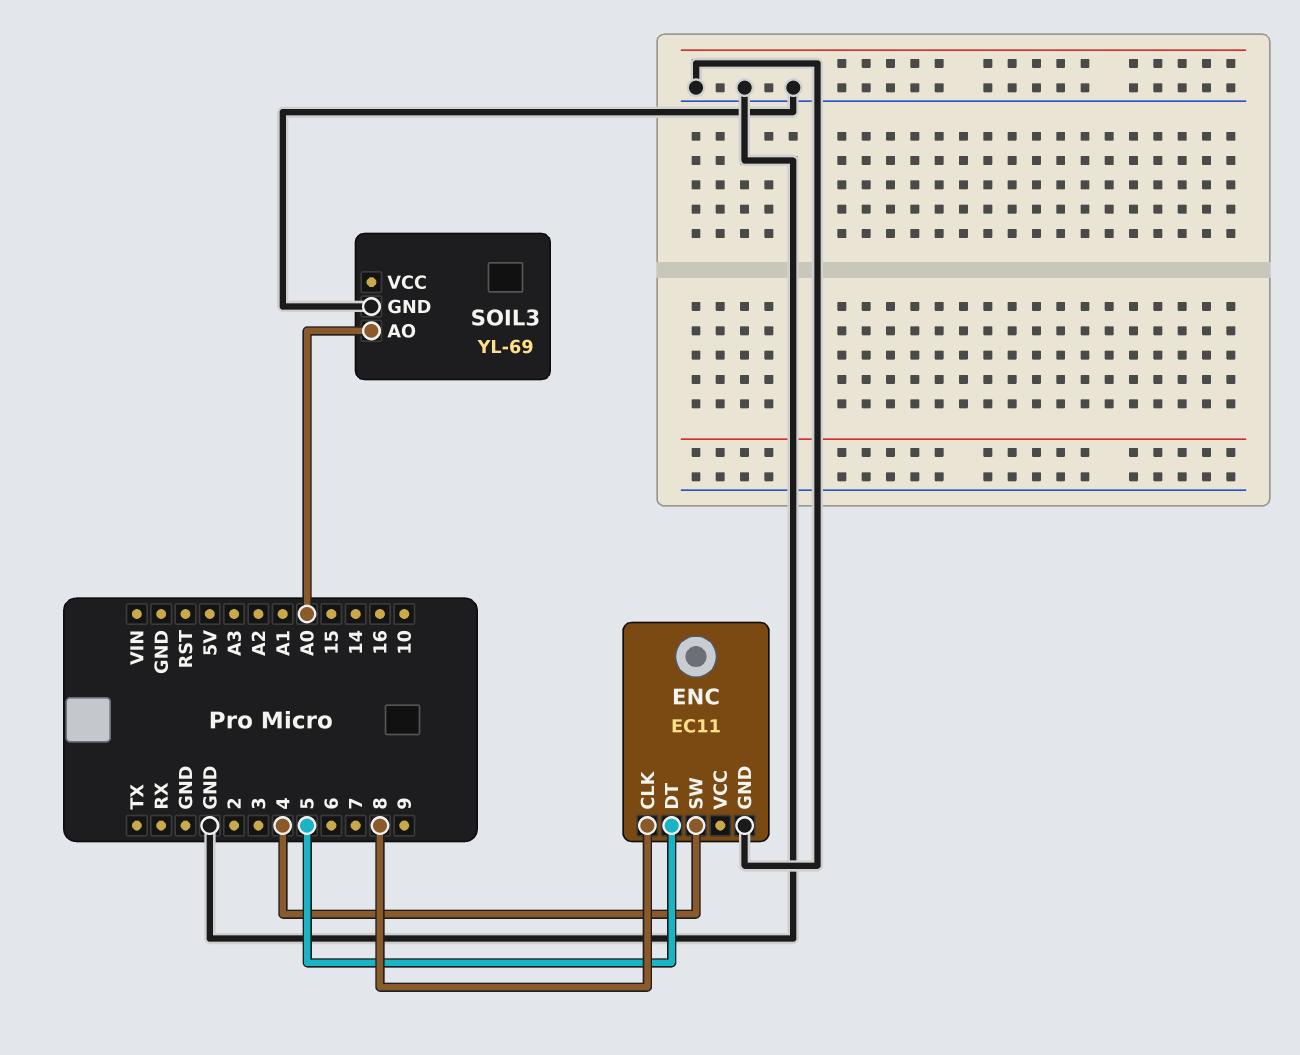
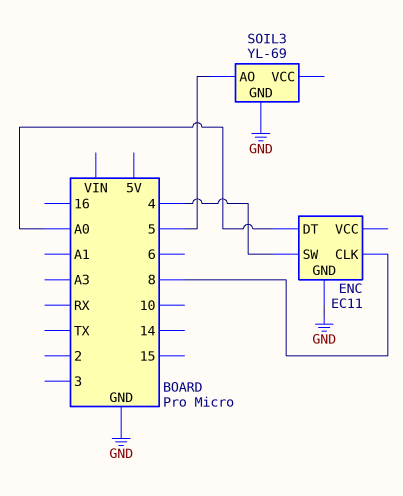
ENC pin DT: 5 -> A0
SOIL3 pin AO: A0 -> 5

